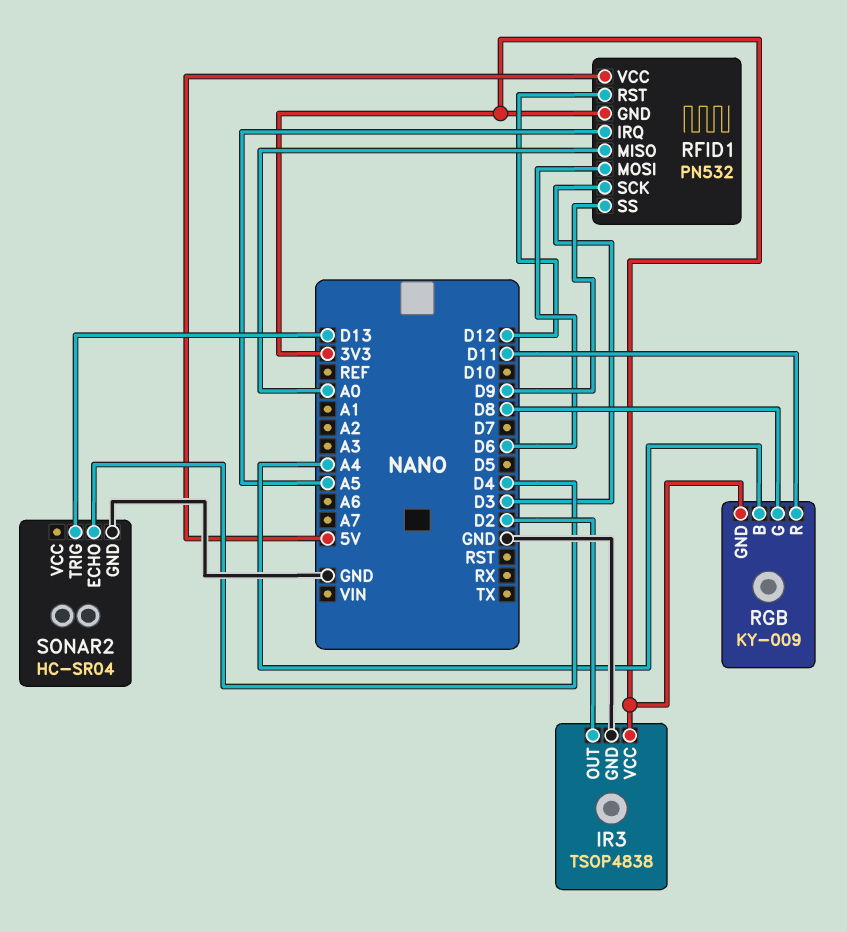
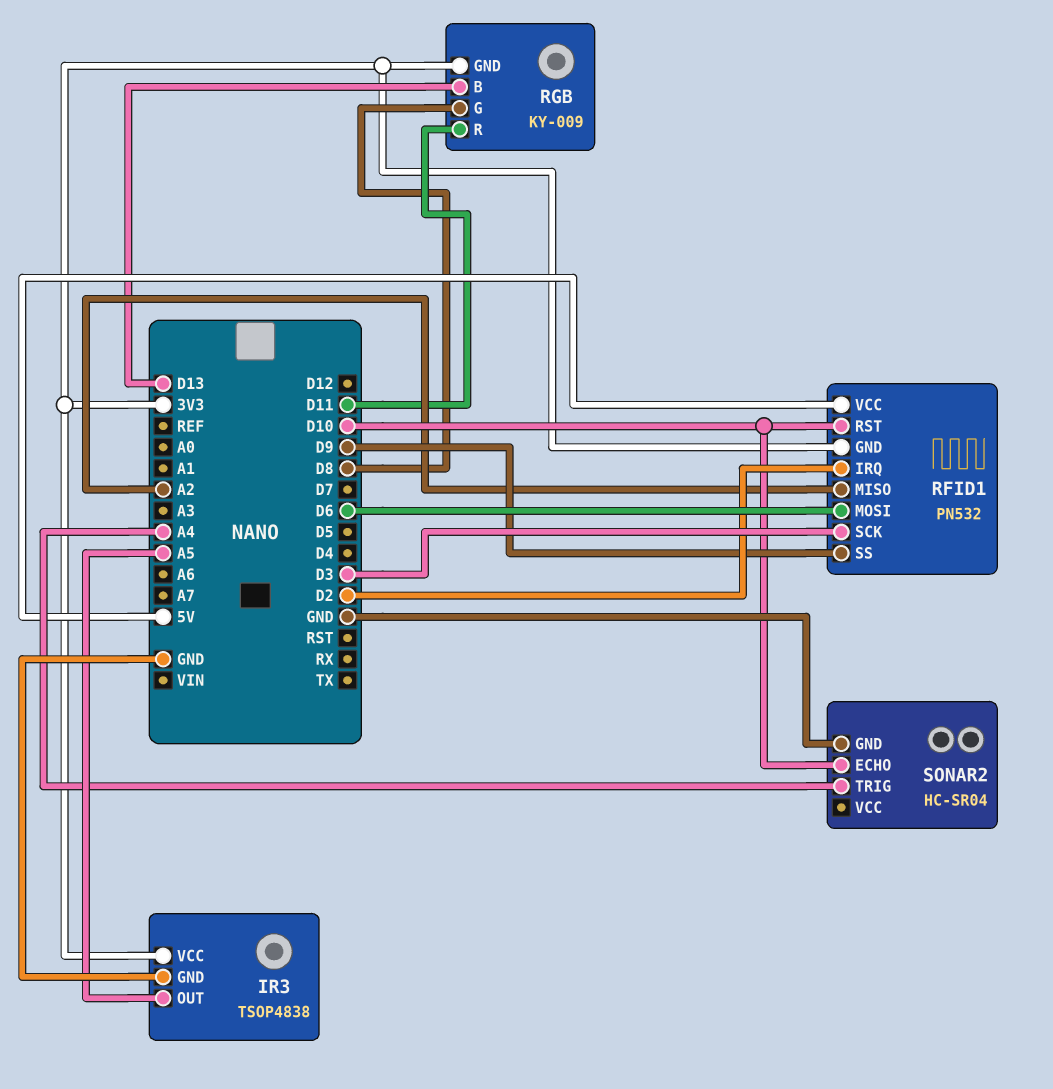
IR3 pin OUT: D2 -> A5
RFID1 pin IRQ: A5 -> D2
RFID1 pin MISO: A0 -> A2
RFID1 pin RST: D12 -> D10
RGB pin B: A4 -> D13
SONAR2 pin ECHO: D4 -> D10
SONAR2 pin TRIG: D13 -> A4

